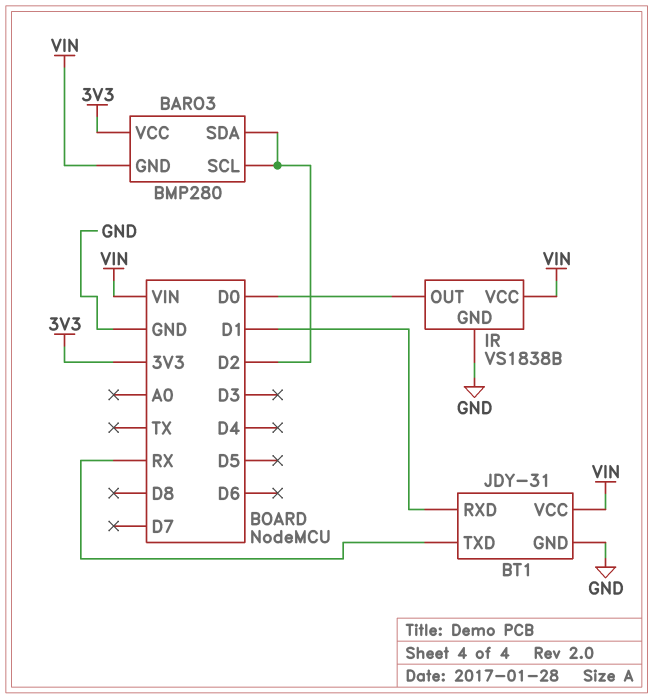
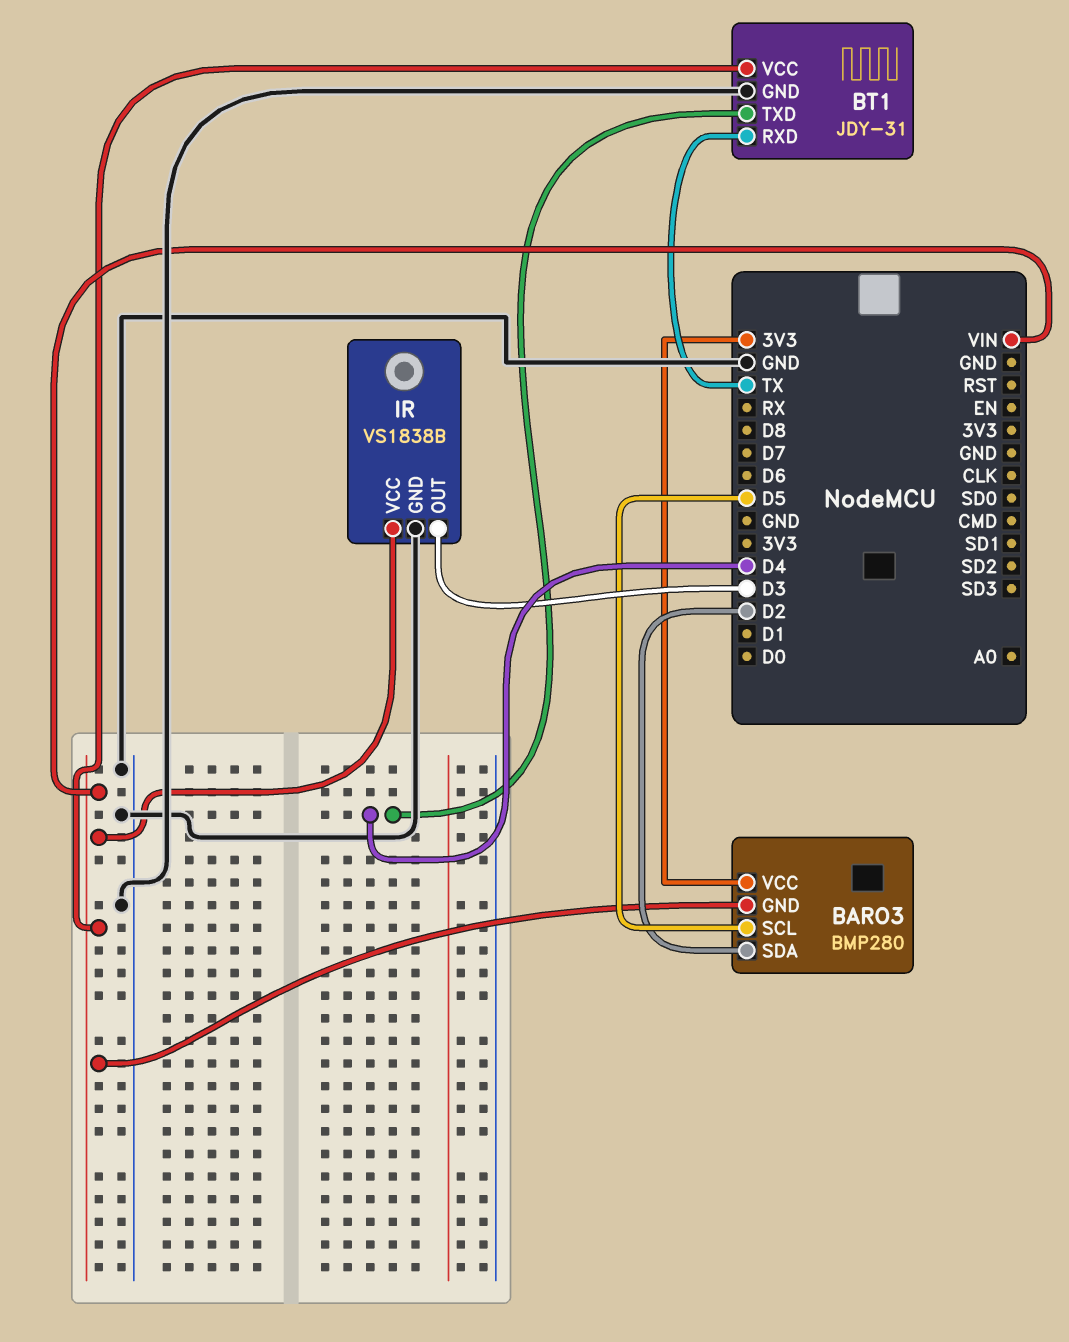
BARO3 pin SCL: D2 -> D5
BT1 pin RXD: D1 -> TX
BT1 pin TXD: RX -> D4
IR pin OUT: D0 -> D3

